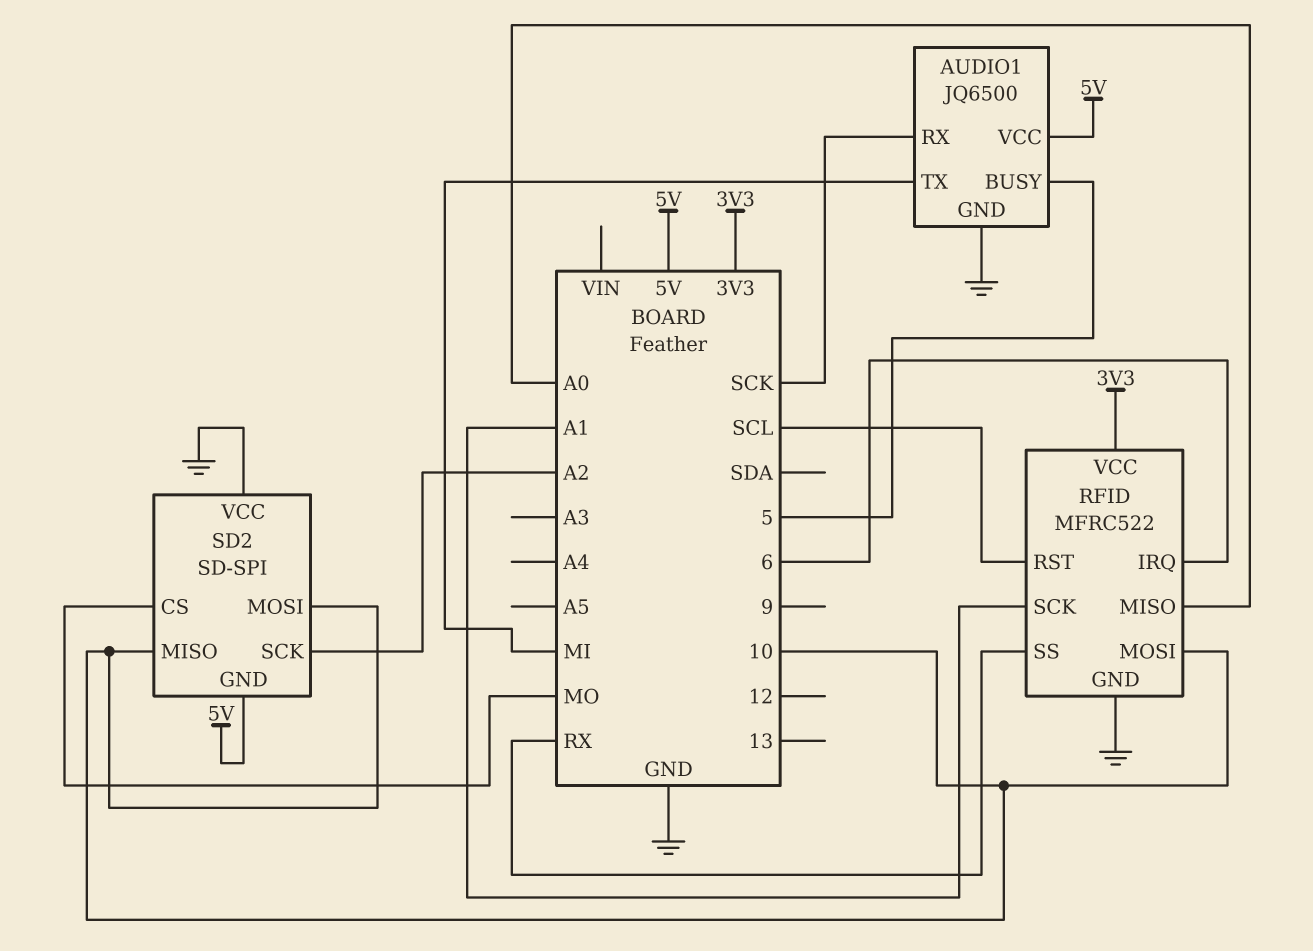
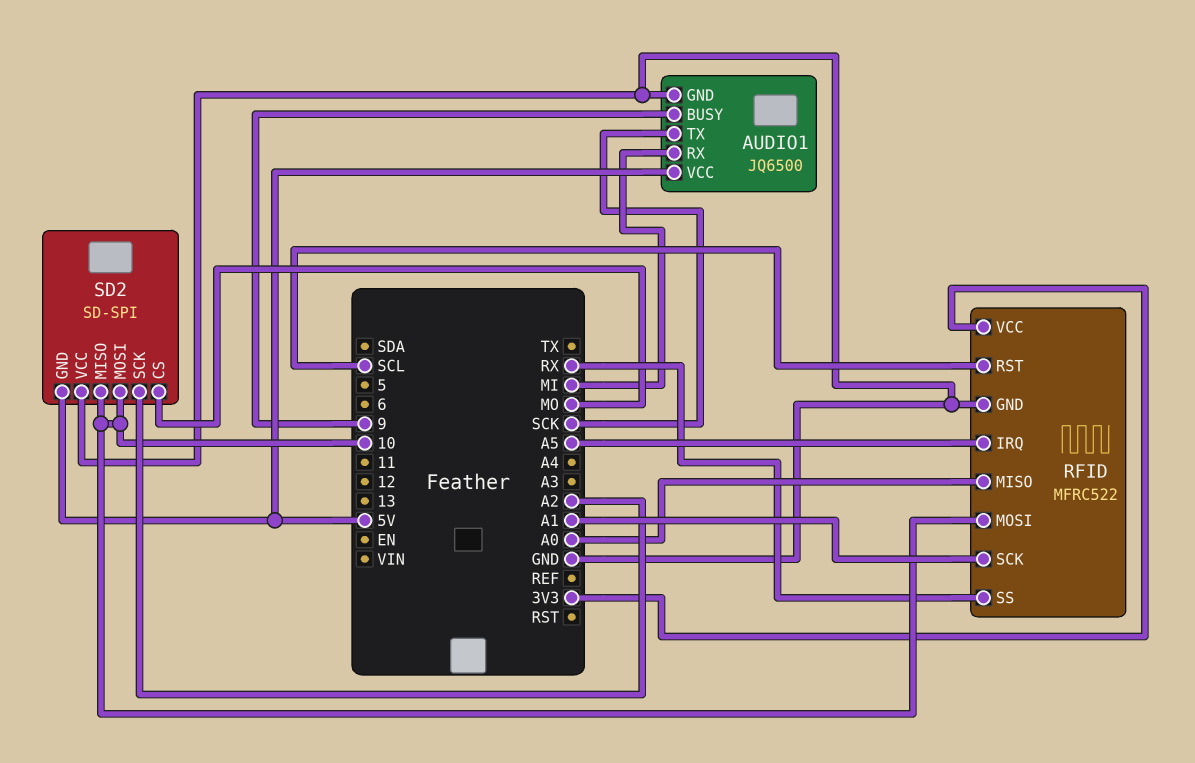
AUDIO1 pin BUSY: 5 -> 9
AUDIO1 pin RX: SCK -> MI
AUDIO1 pin TX: MI -> SCK
RFID pin IRQ: 6 -> A5

